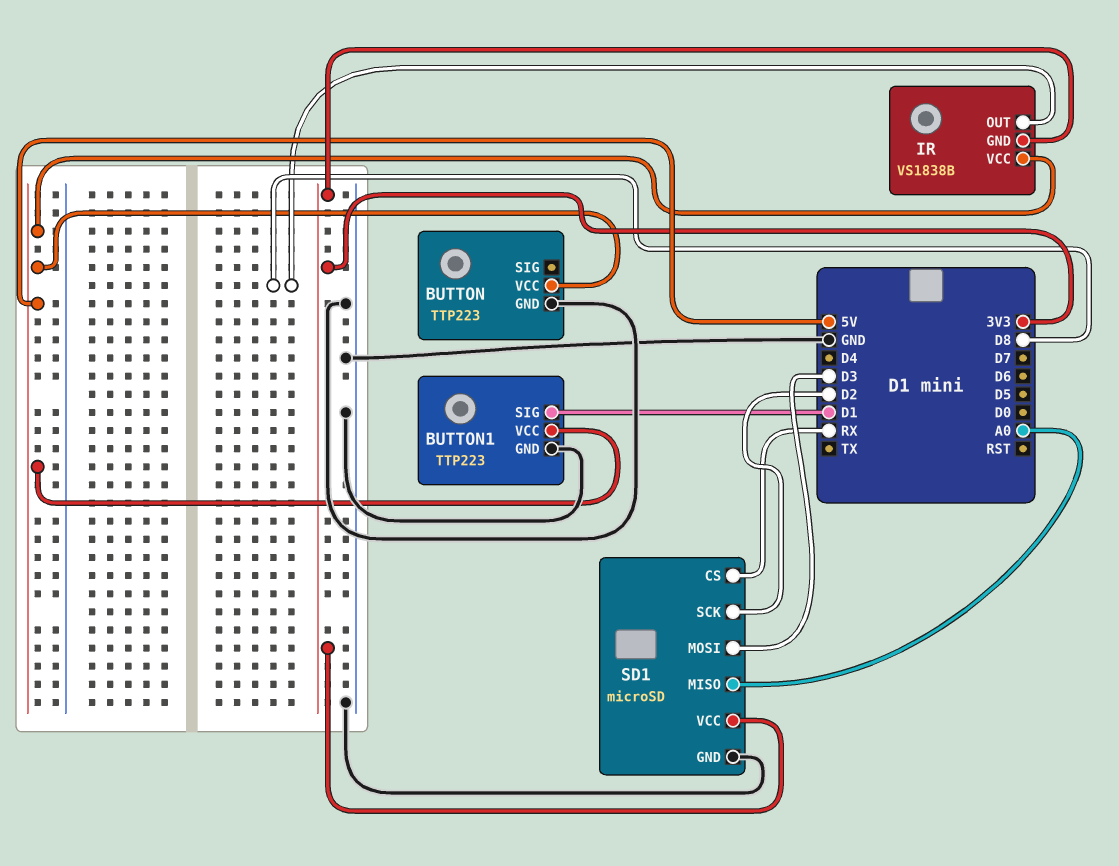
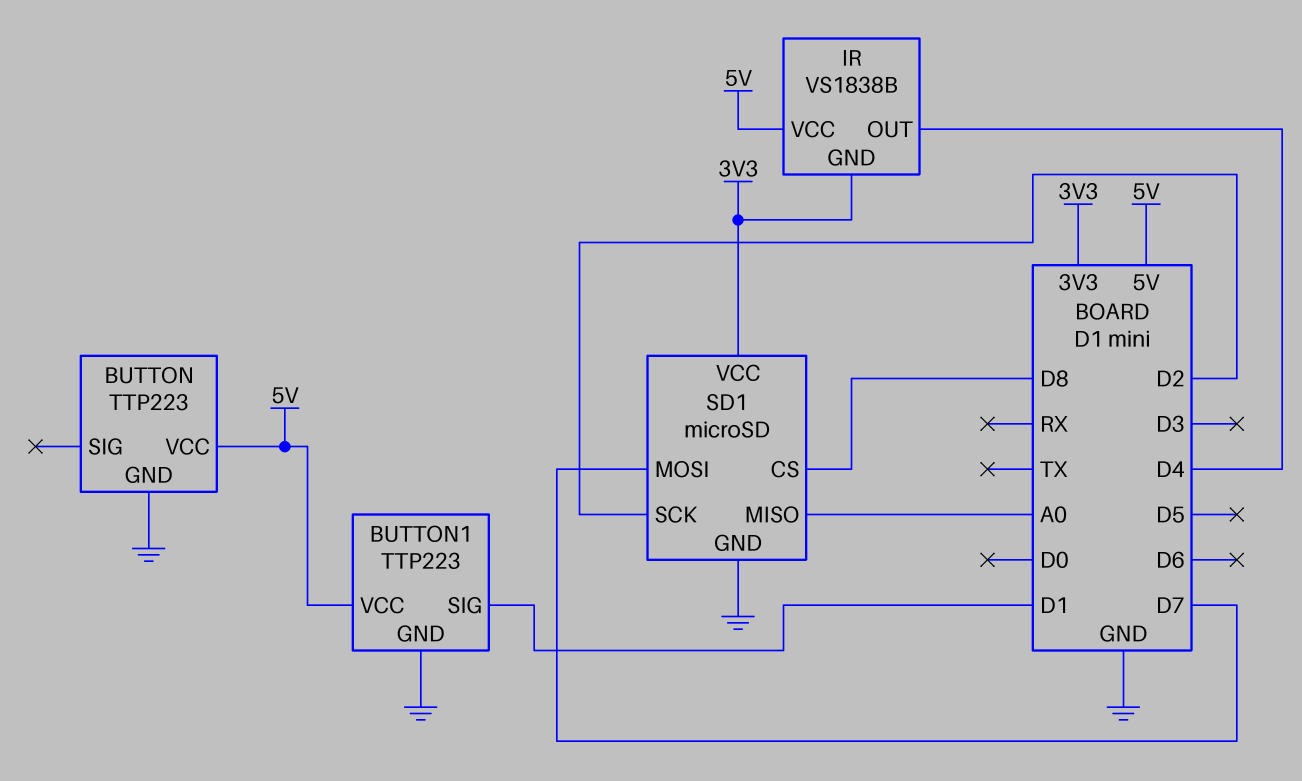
IR pin OUT: D8 -> D4
SD1 pin CS: RX -> D8
SD1 pin MOSI: D3 -> D7

